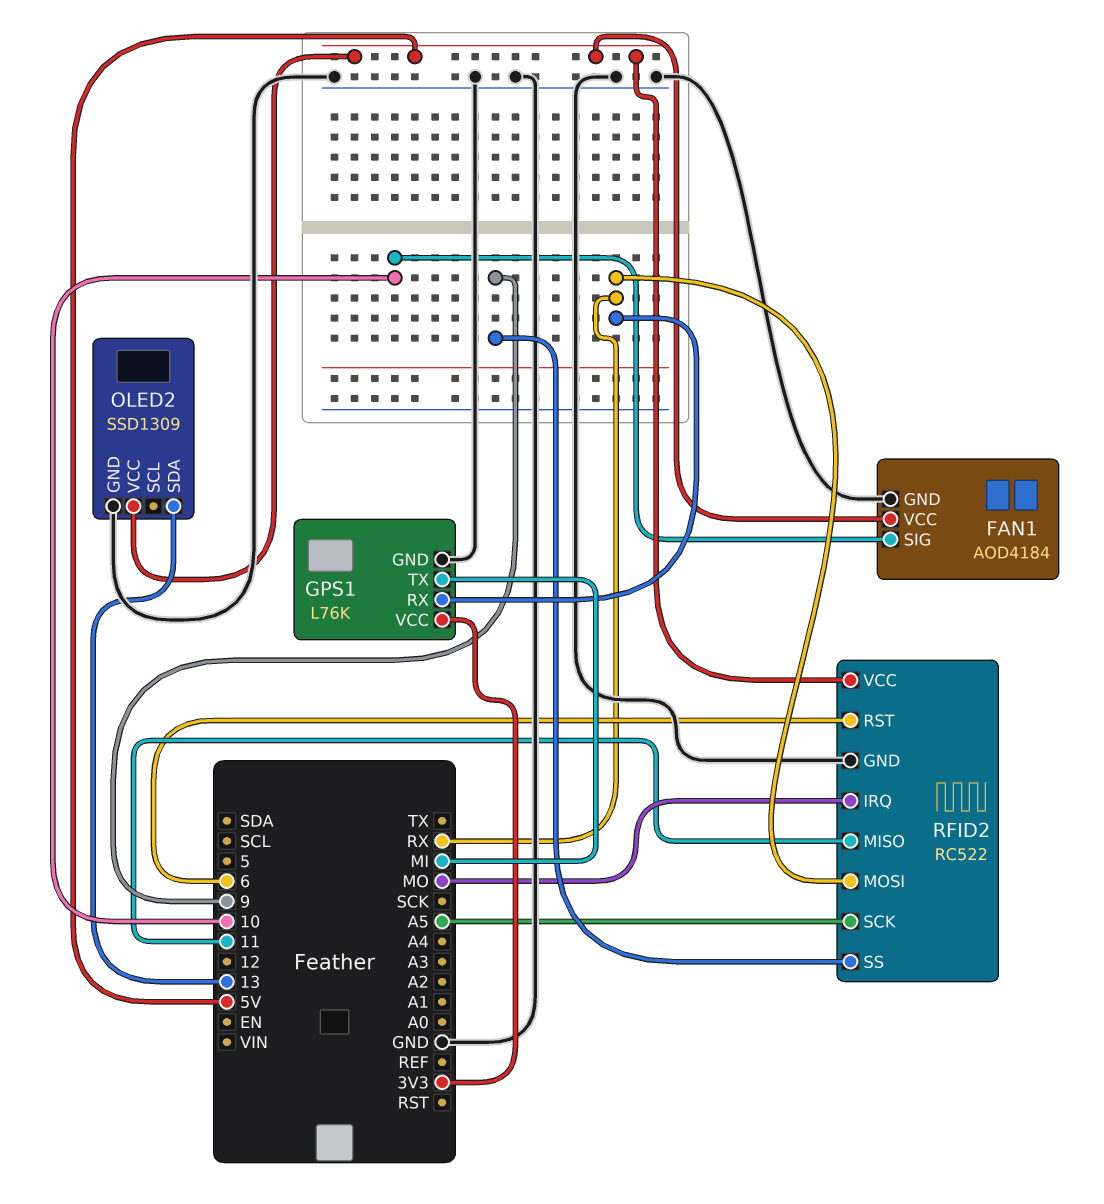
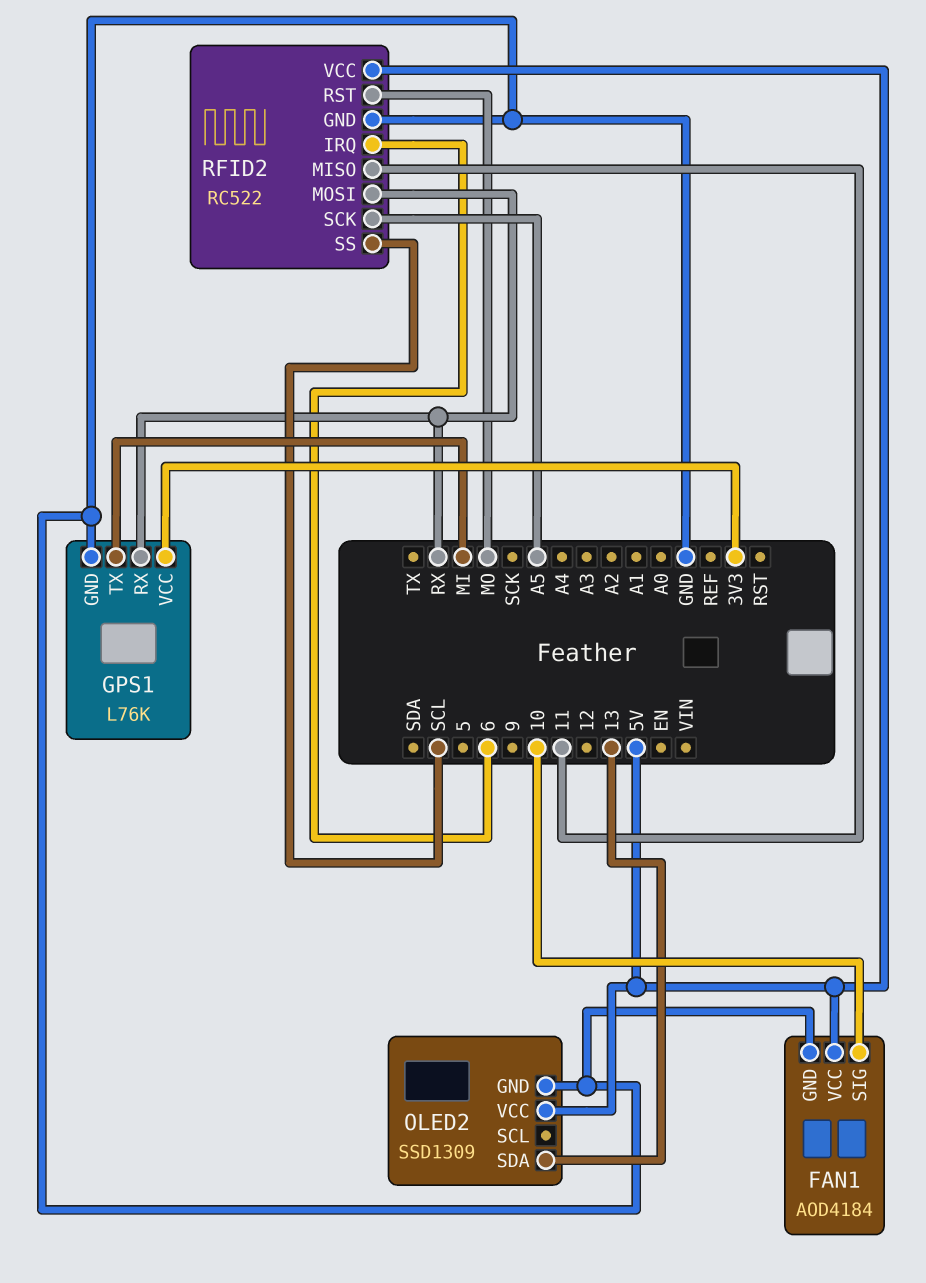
RFID2 pin IRQ: MO -> 6
RFID2 pin RST: 6 -> MO
RFID2 pin SS: 9 -> SCL

